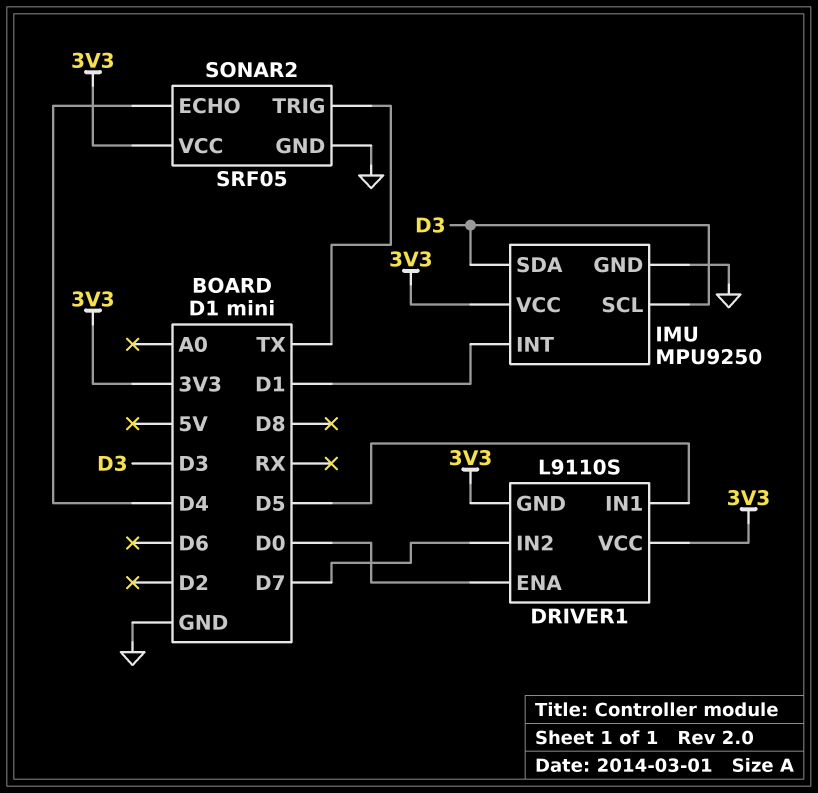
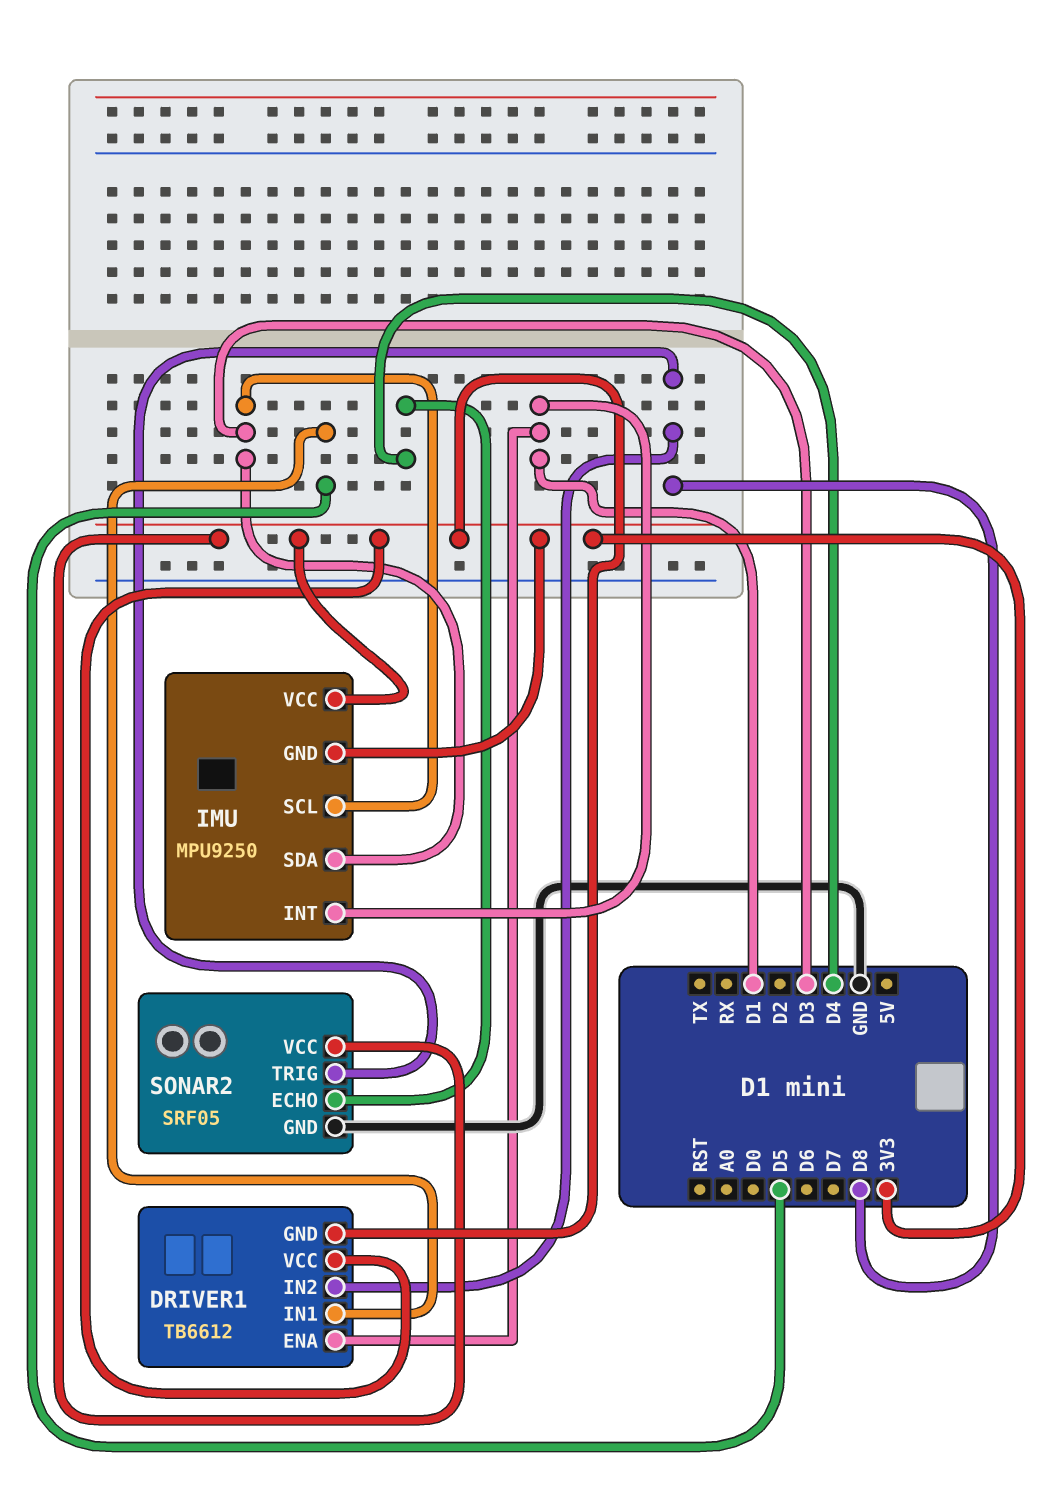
DRIVER1: L9110S -> TB6612
DRIVER1 pin ENA: D0 -> D1
DRIVER1 pin IN2: D7 -> D8
IMU pin GND: GND -> 3V3
SONAR2 pin TRIG: TX -> D8

